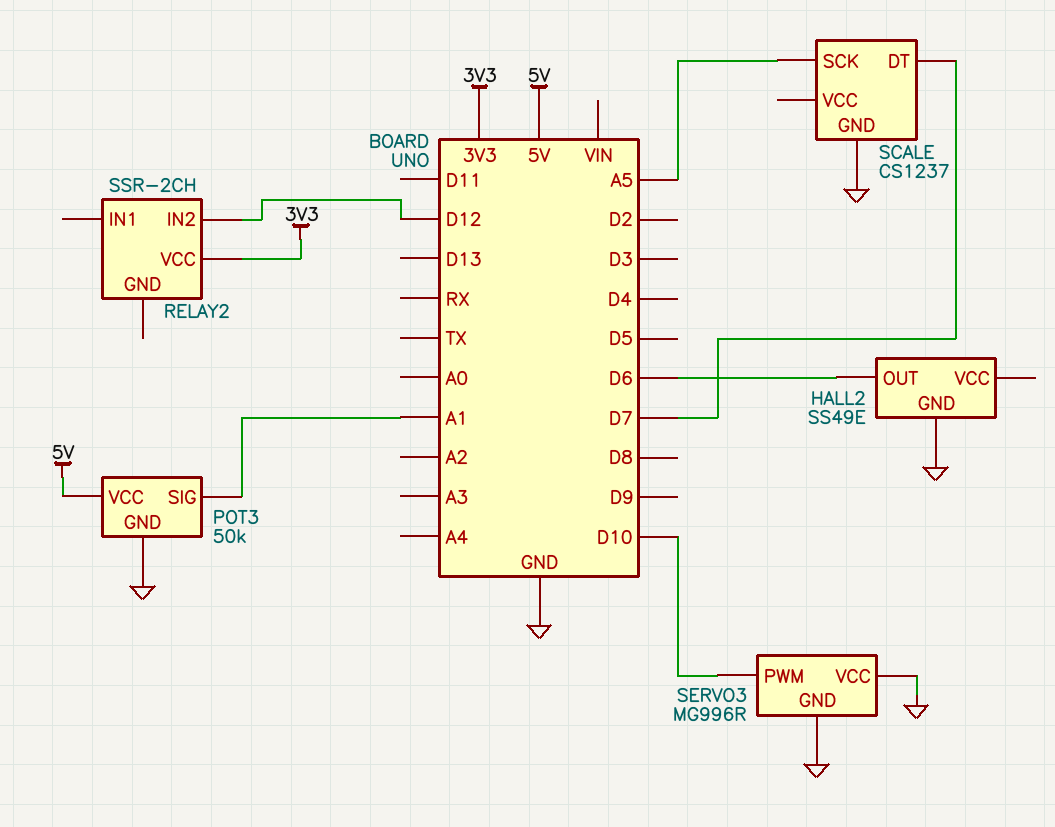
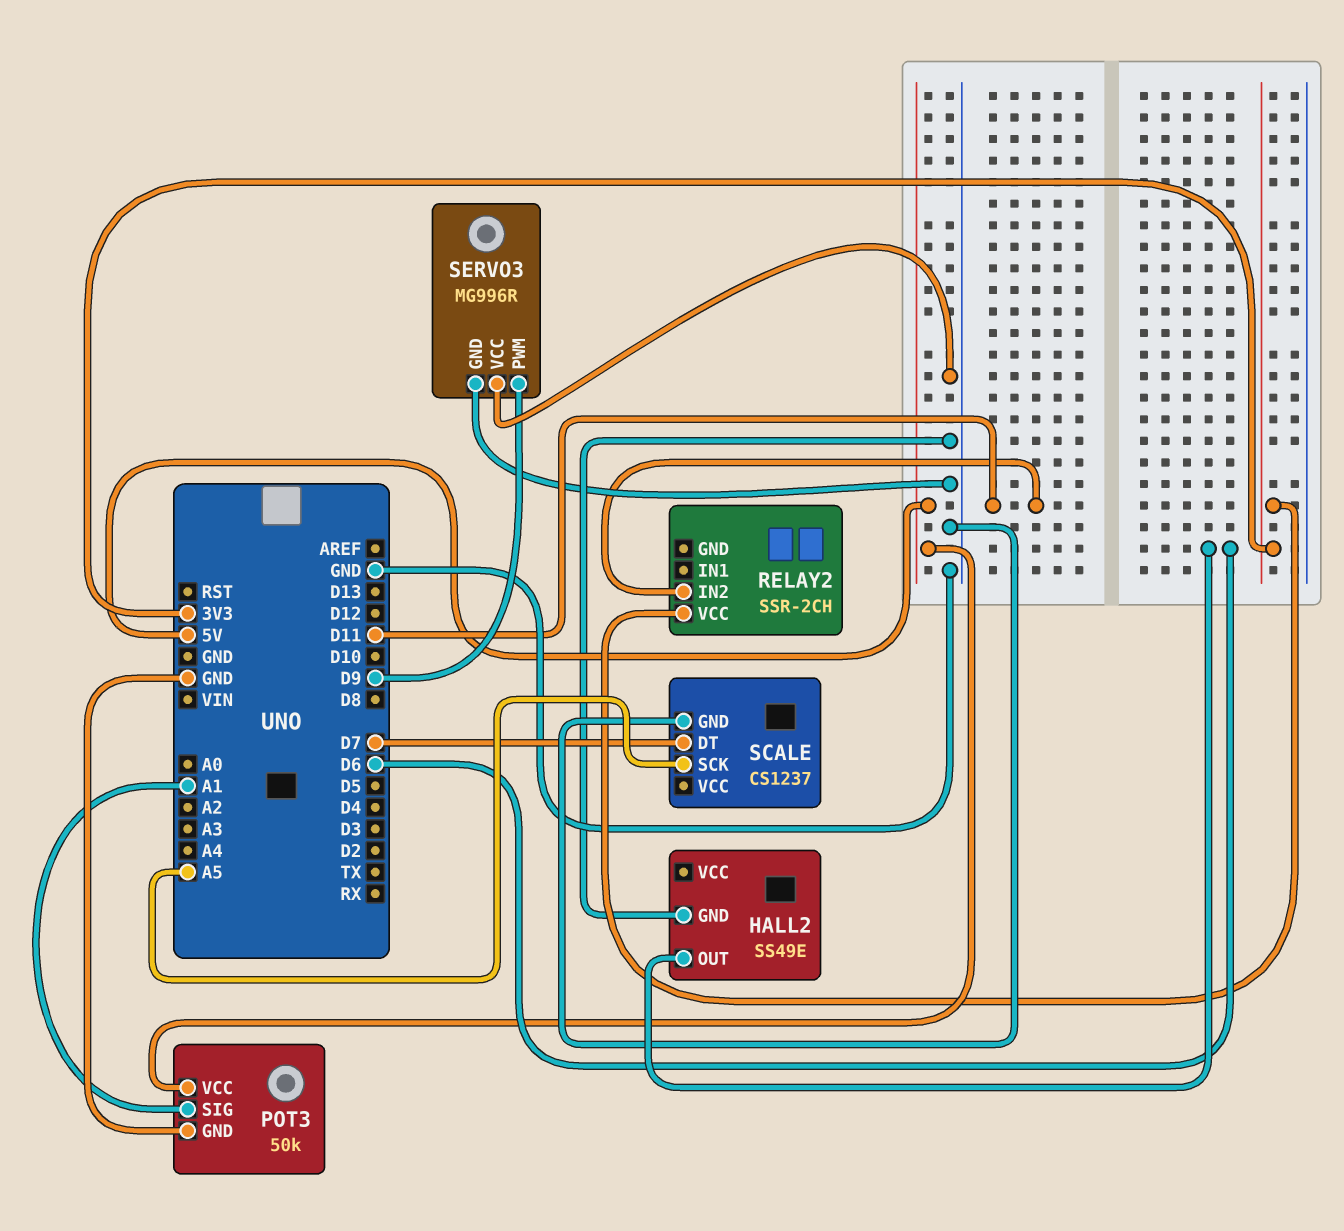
RELAY2 pin IN2: D12 -> D11
SERVO3 pin PWM: D10 -> D9

